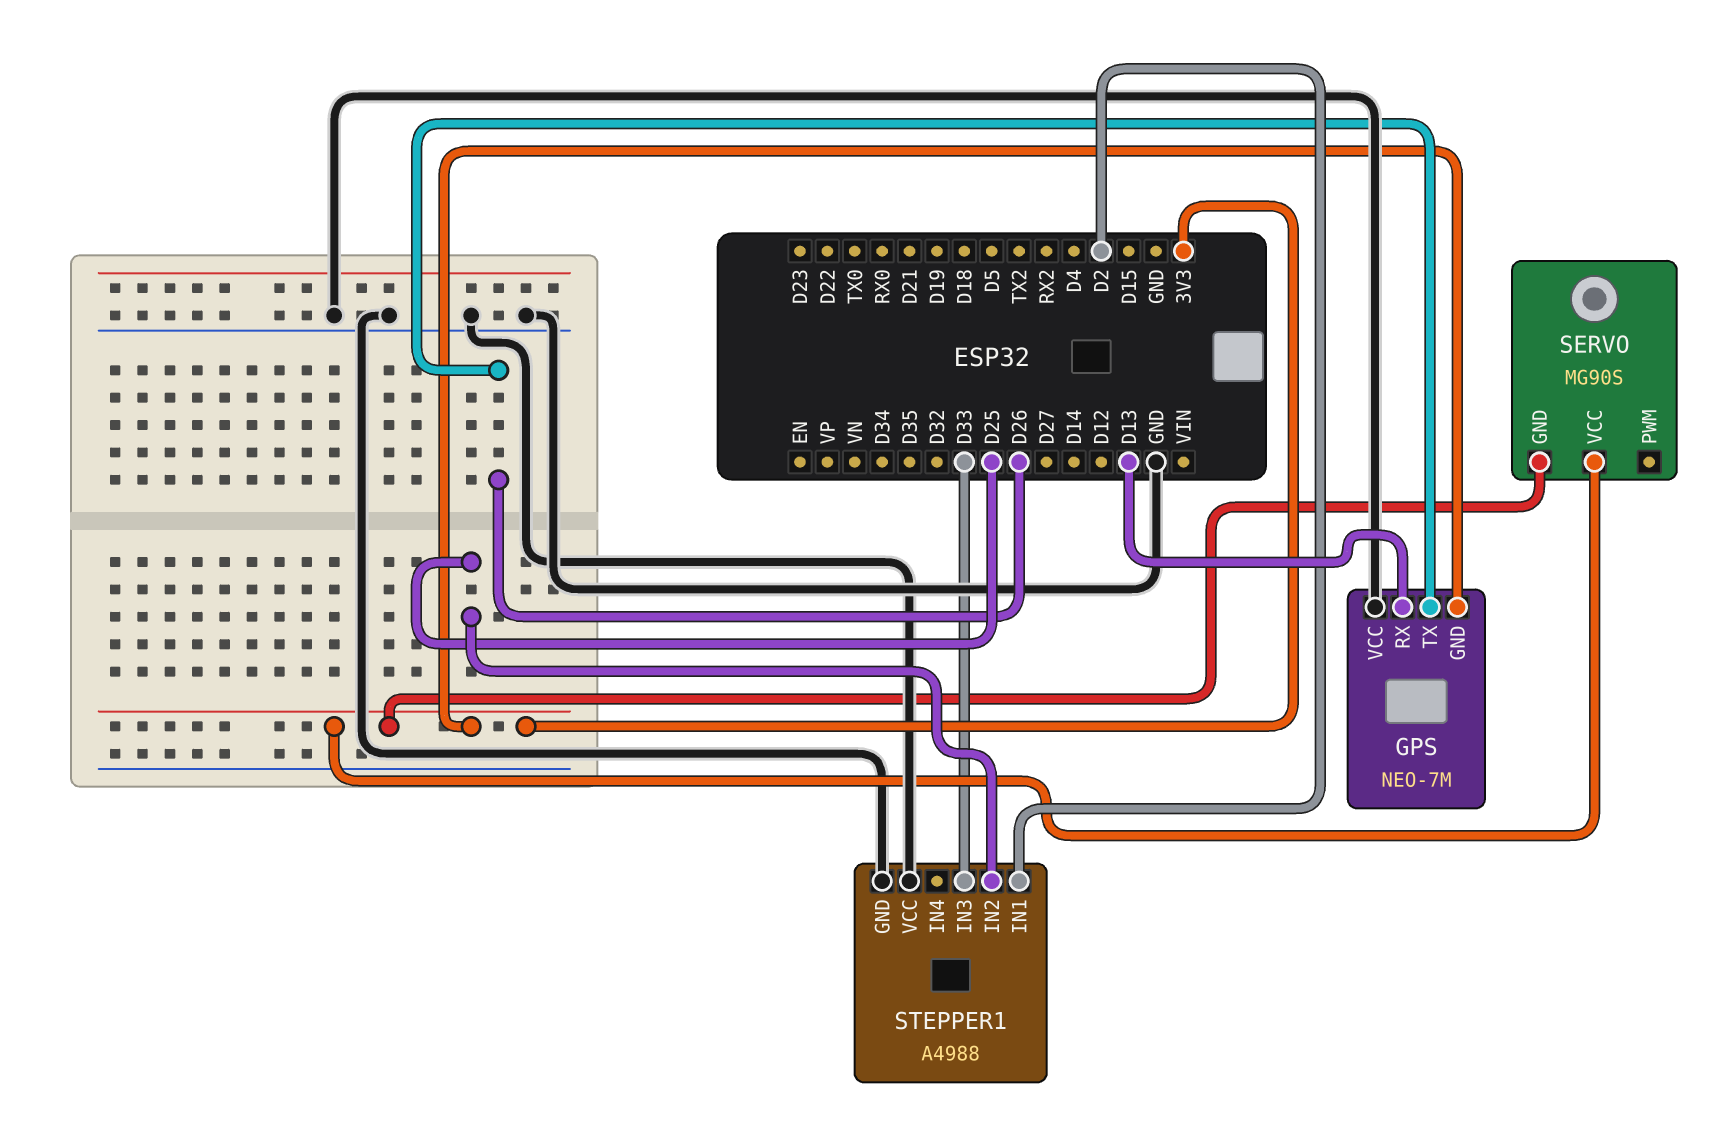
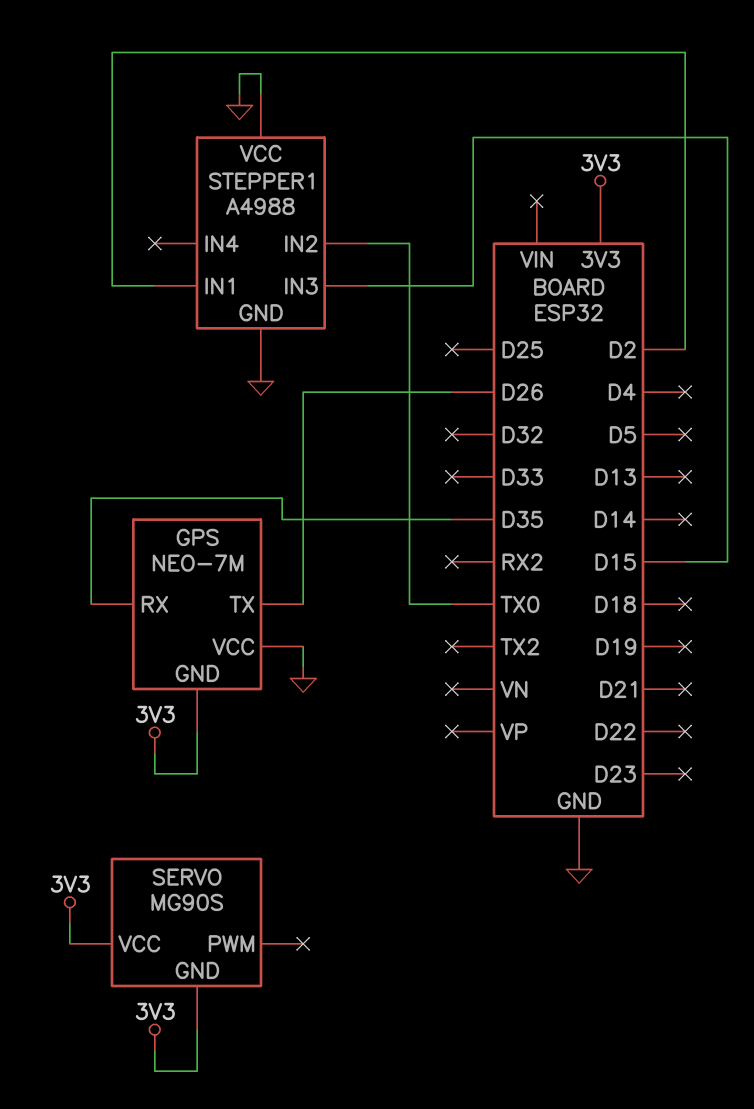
GPS pin RX: D13 -> D35
STEPPER1 pin IN2: D25 -> TX0
STEPPER1 pin IN3: D33 -> D15

